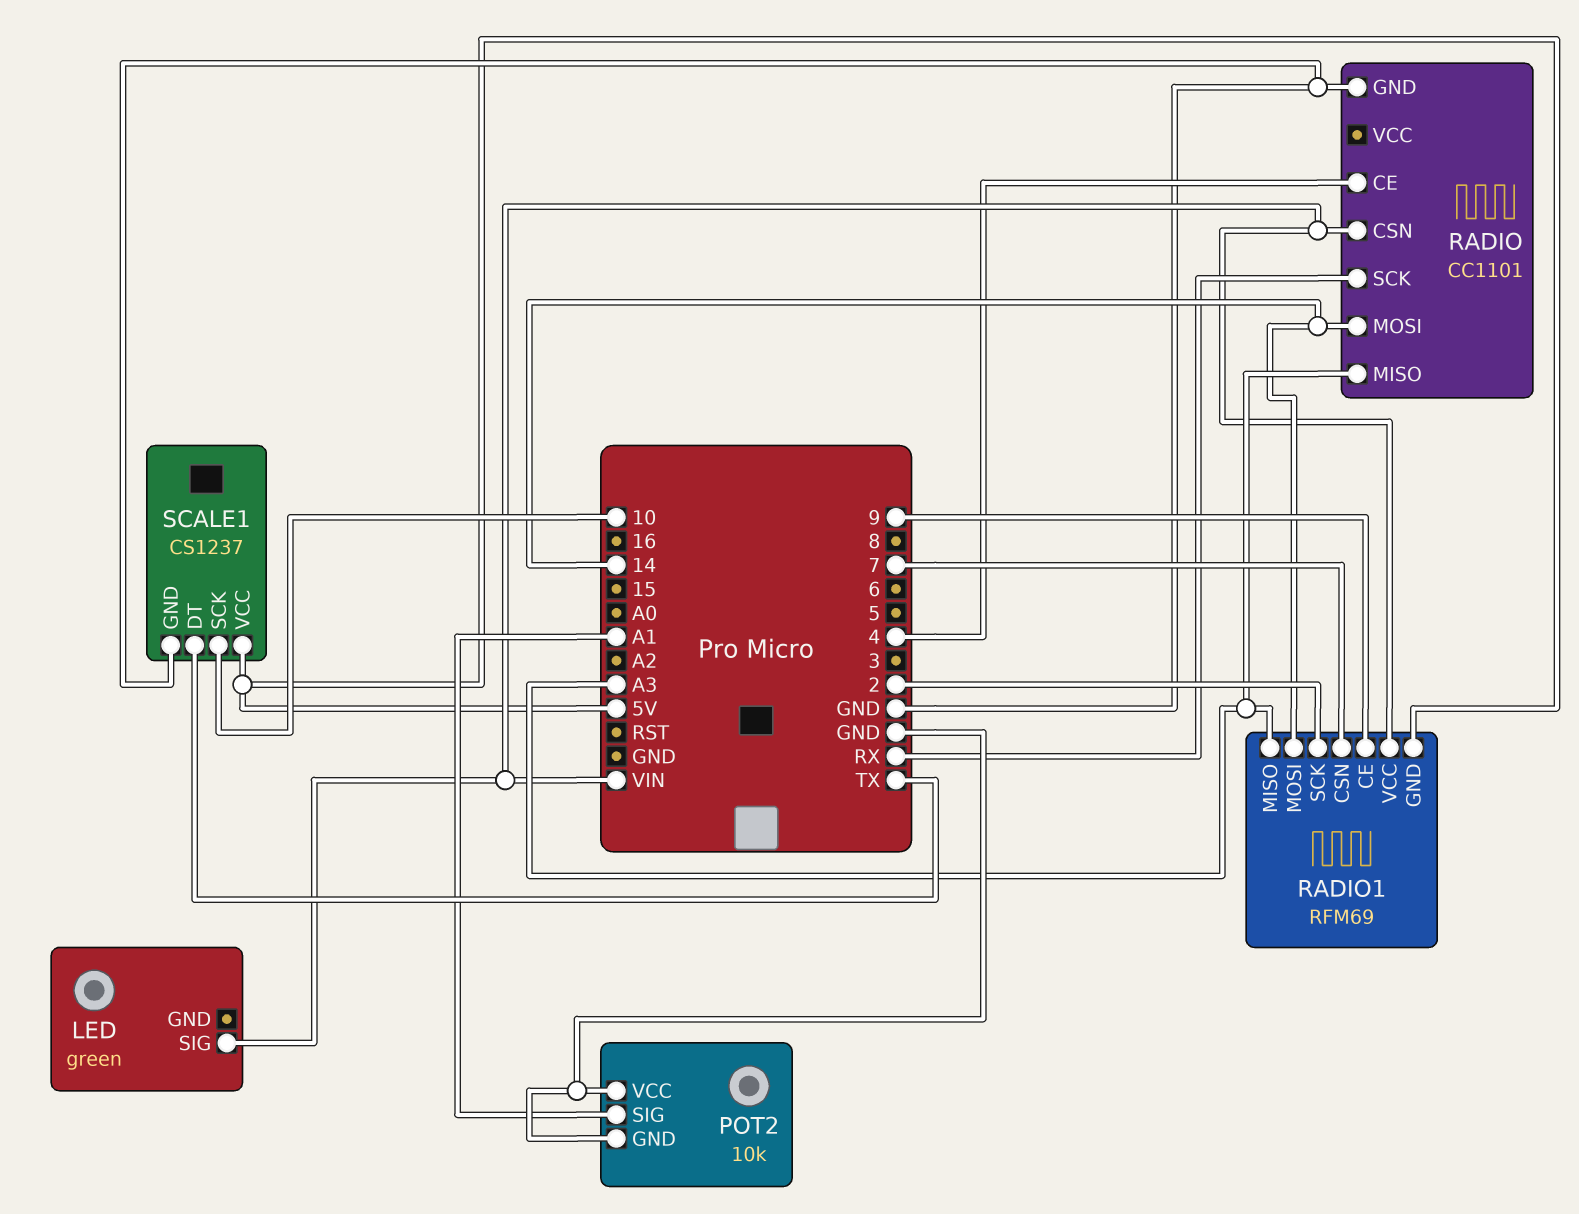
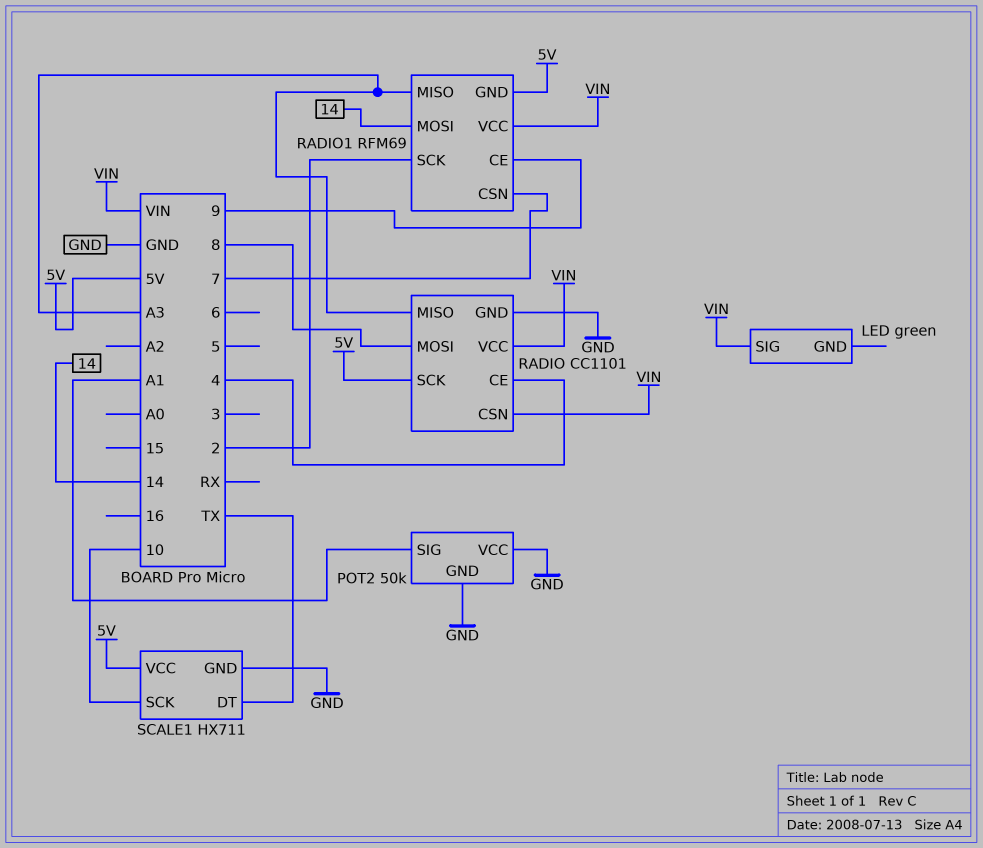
POT2: 10k -> 50k
RADIO pin MOSI: 14 -> 8
RADIO pin SCK: RX -> 5V
RADIO pin VCC: none -> VIN
SCALE1: CS1237 -> HX711

